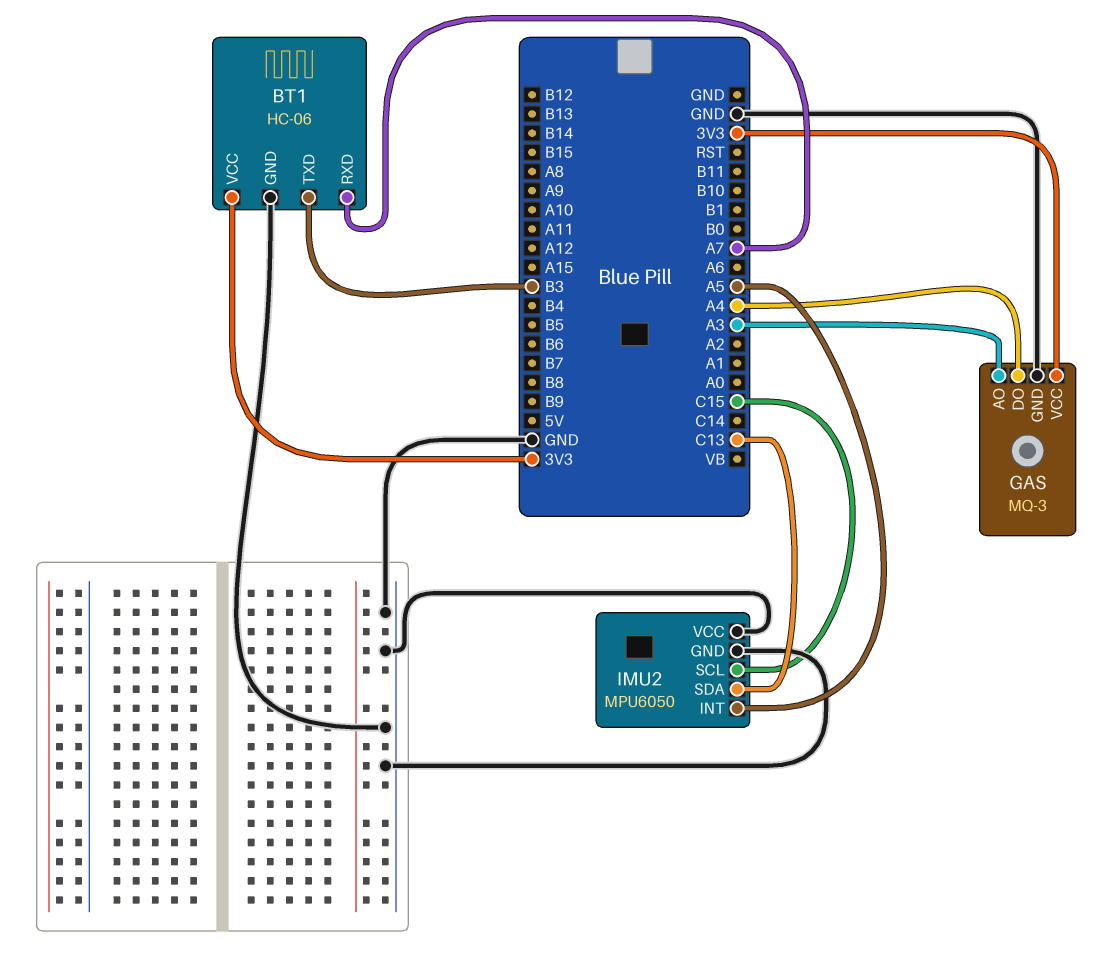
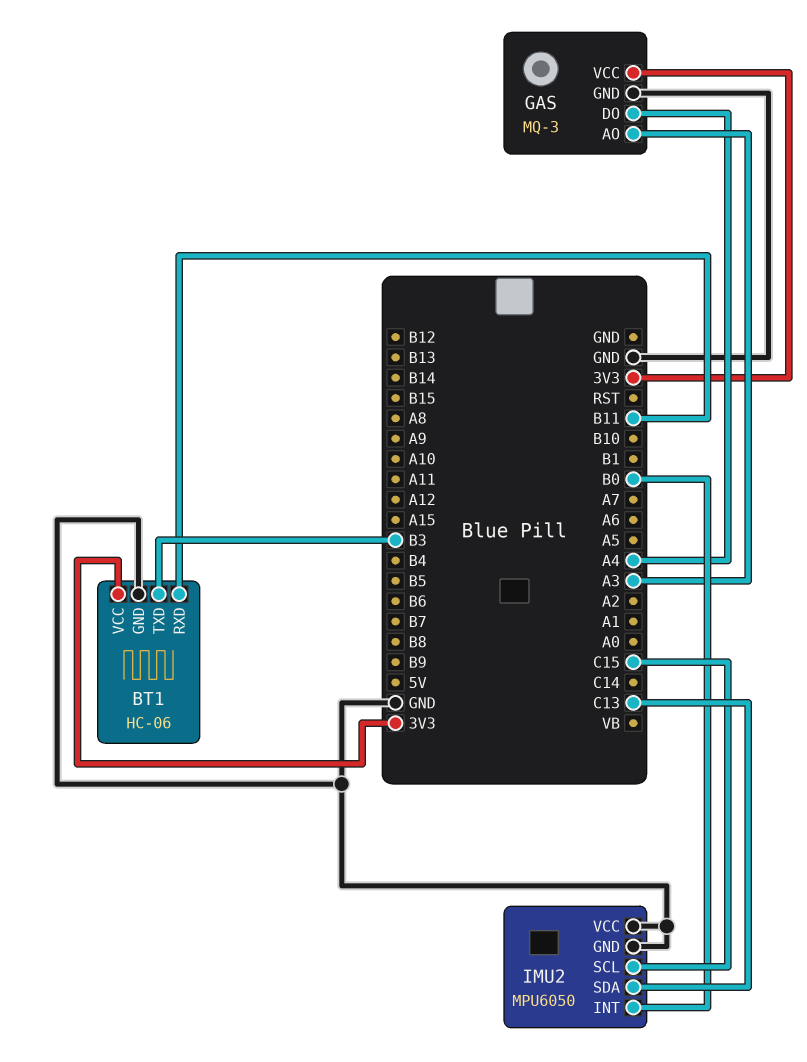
BT1 pin RXD: A7 -> B11
IMU2 pin INT: A5 -> B0

